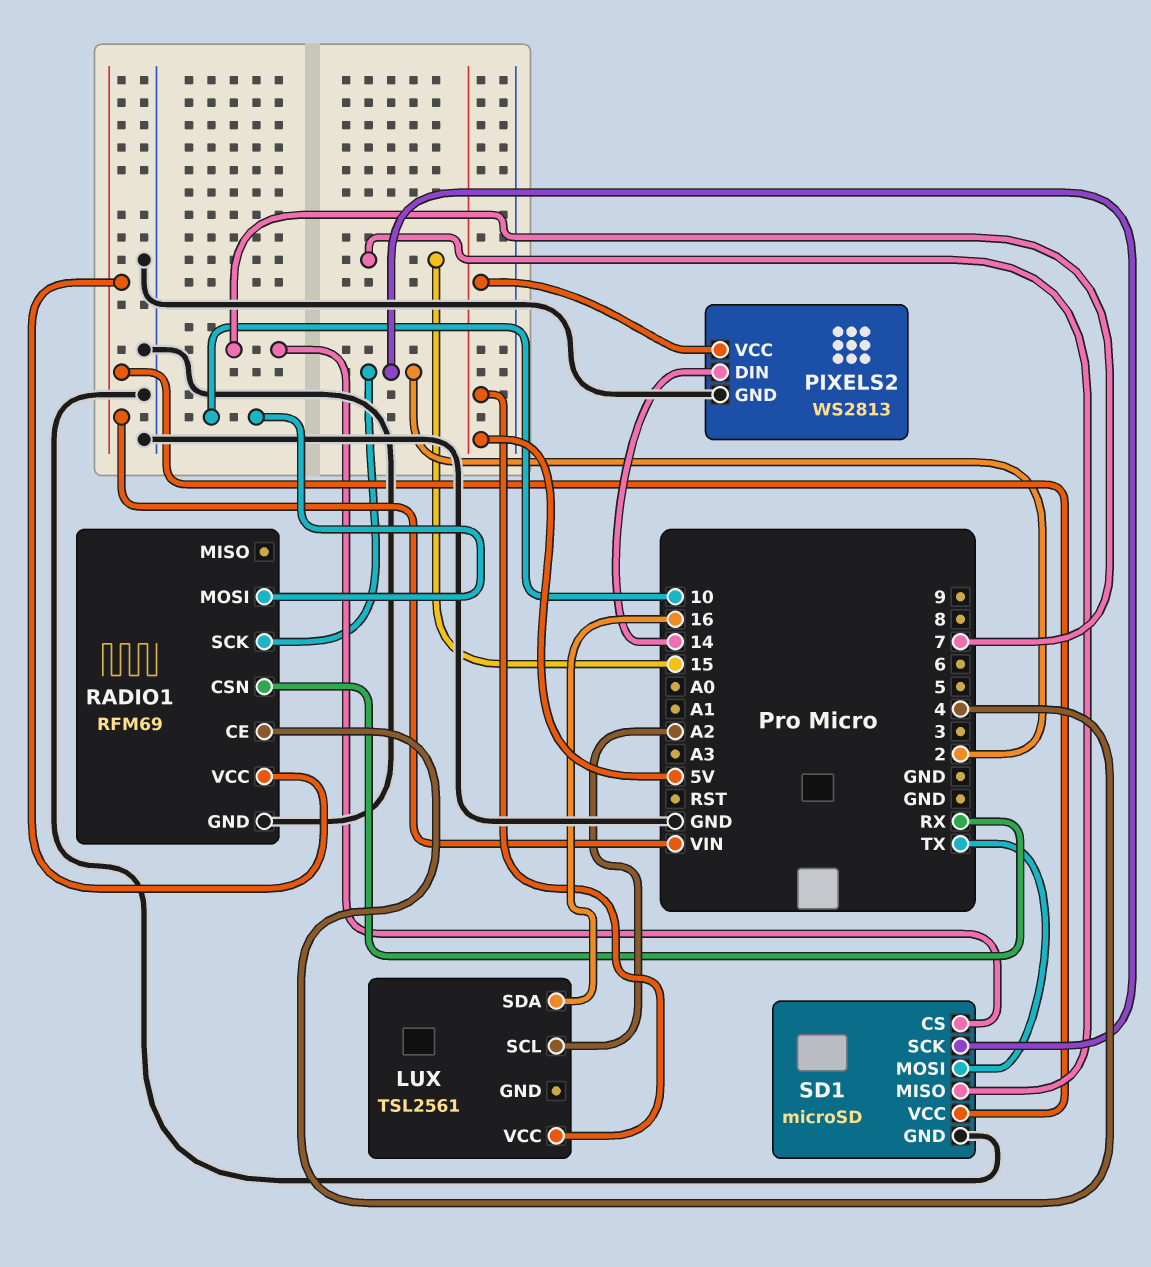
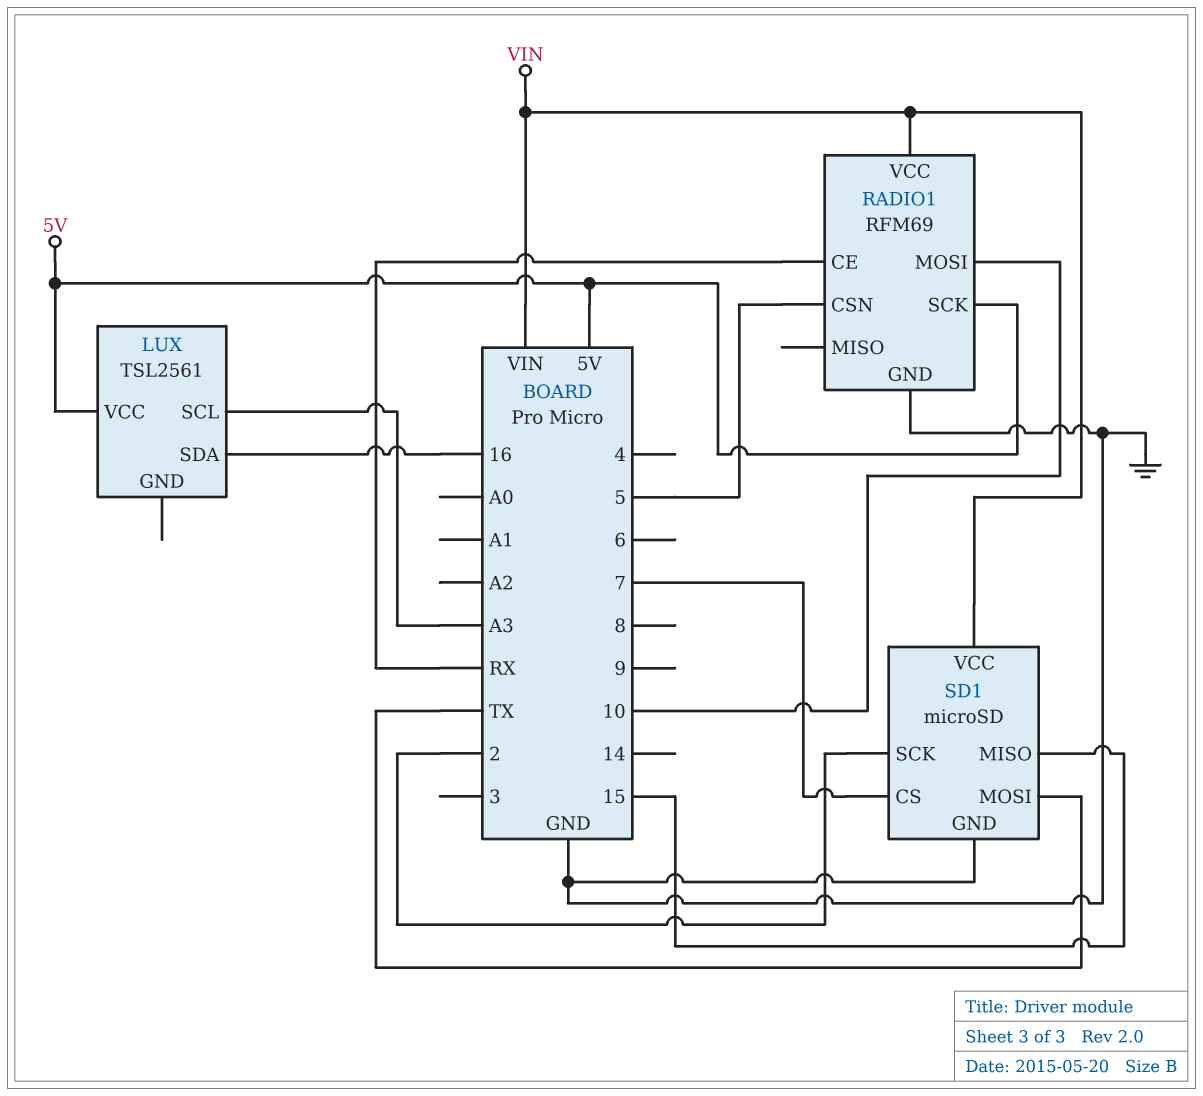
LUX pin SCL: A2 -> A3
PIXELS2: WS2813 -> none
PIXELS2 pin DIN: 14 -> none
PIXELS2 pin GND: GND -> none
PIXELS2 pin VCC: 5V -> none
RADIO1 pin CE: 4 -> RX
RADIO1 pin CSN: RX -> 5
RADIO1 pin SCK: 2 -> 5V

